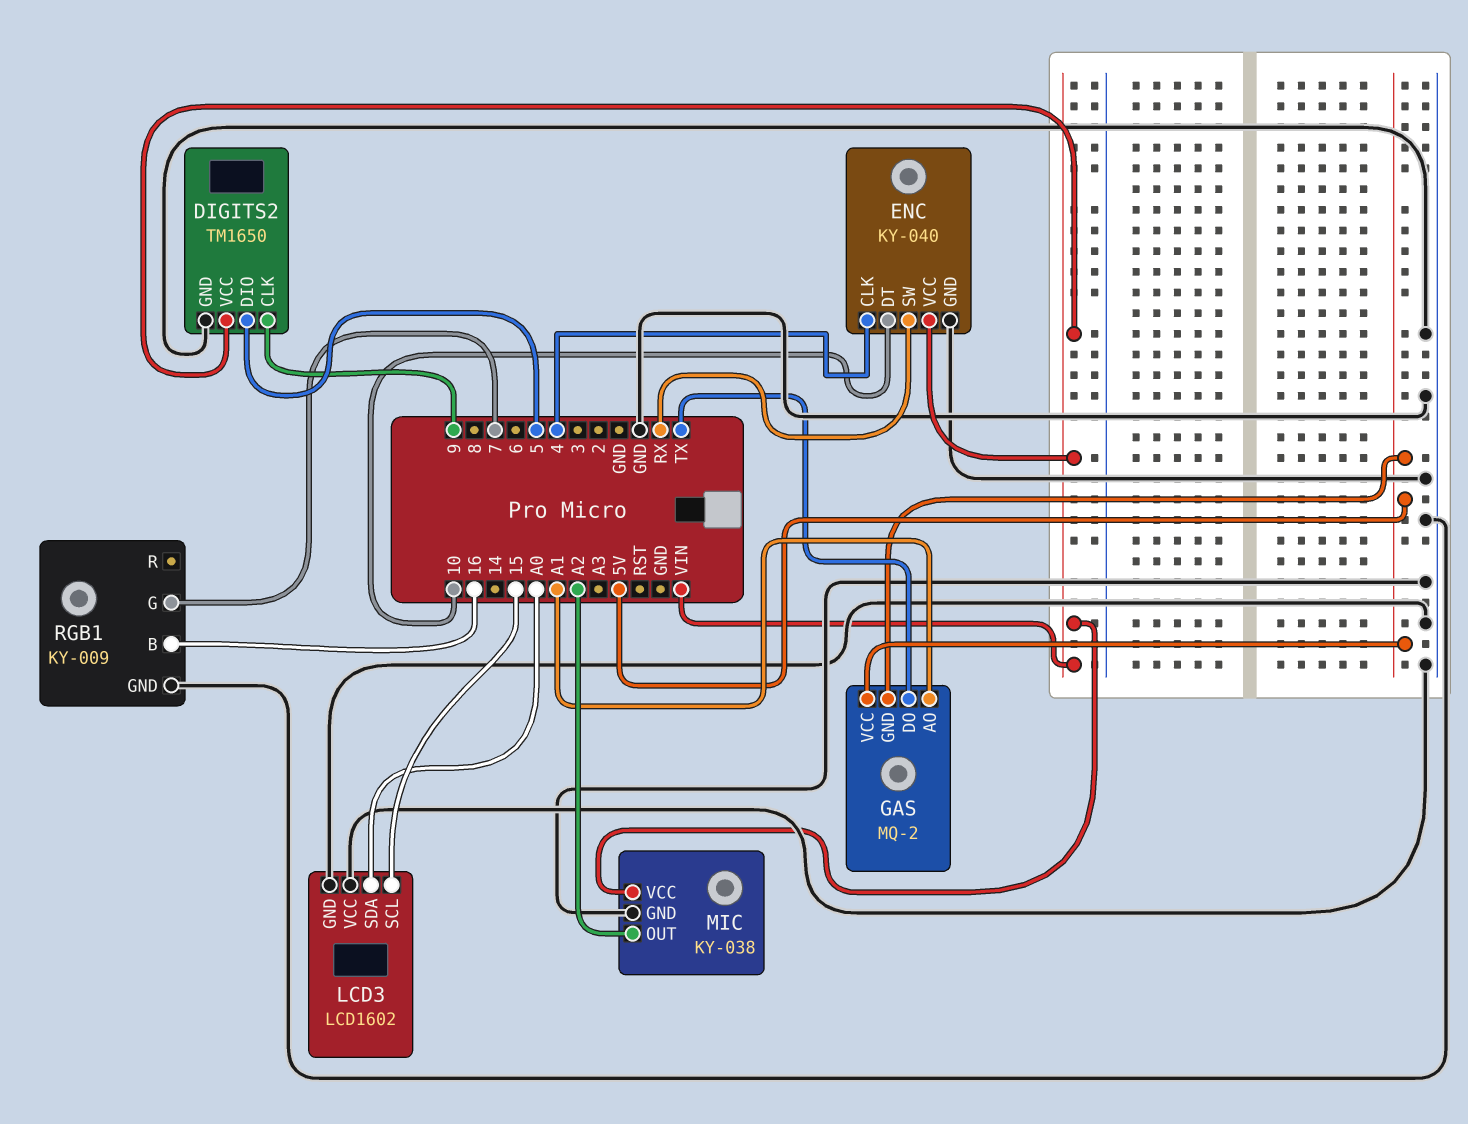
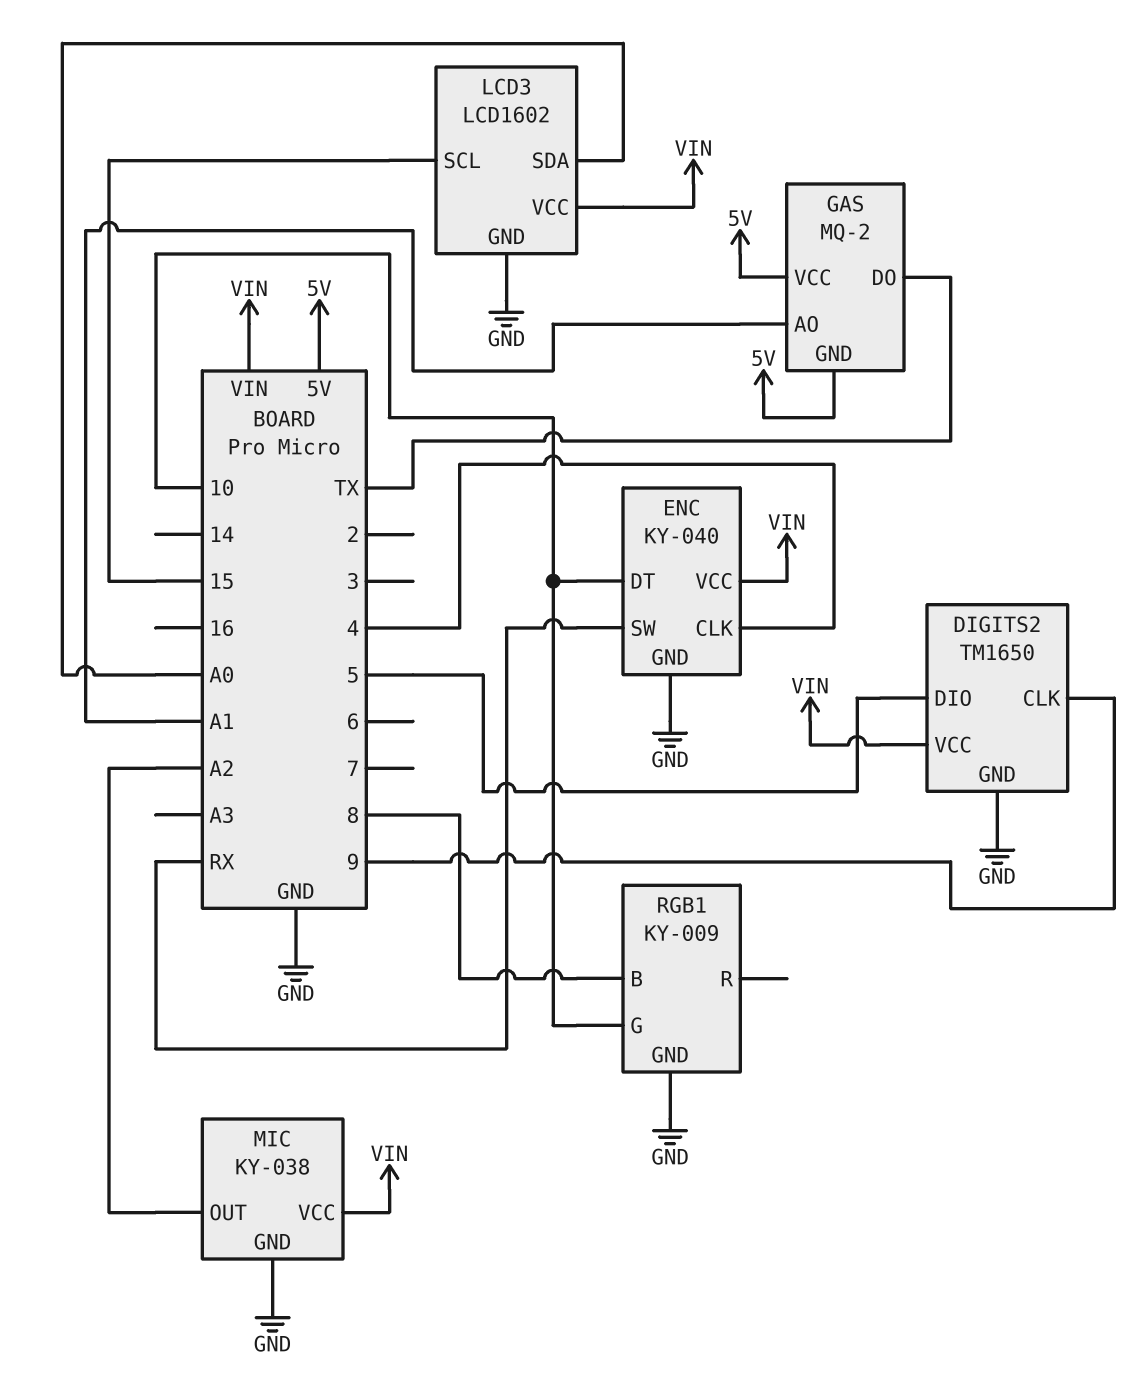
LCD3 pin VCC: GND -> VIN
RGB1 pin B: 16 -> 8
RGB1 pin G: 7 -> 10

